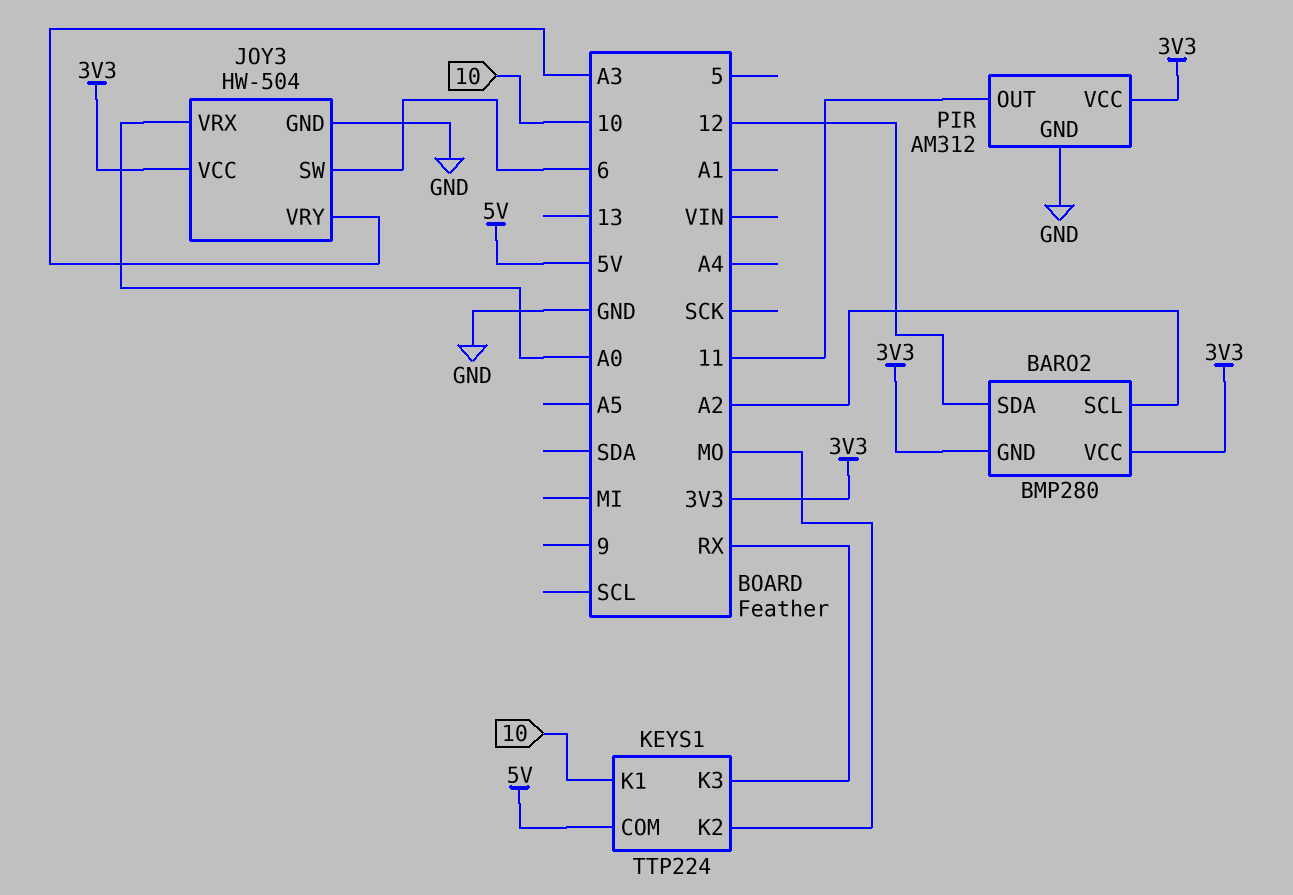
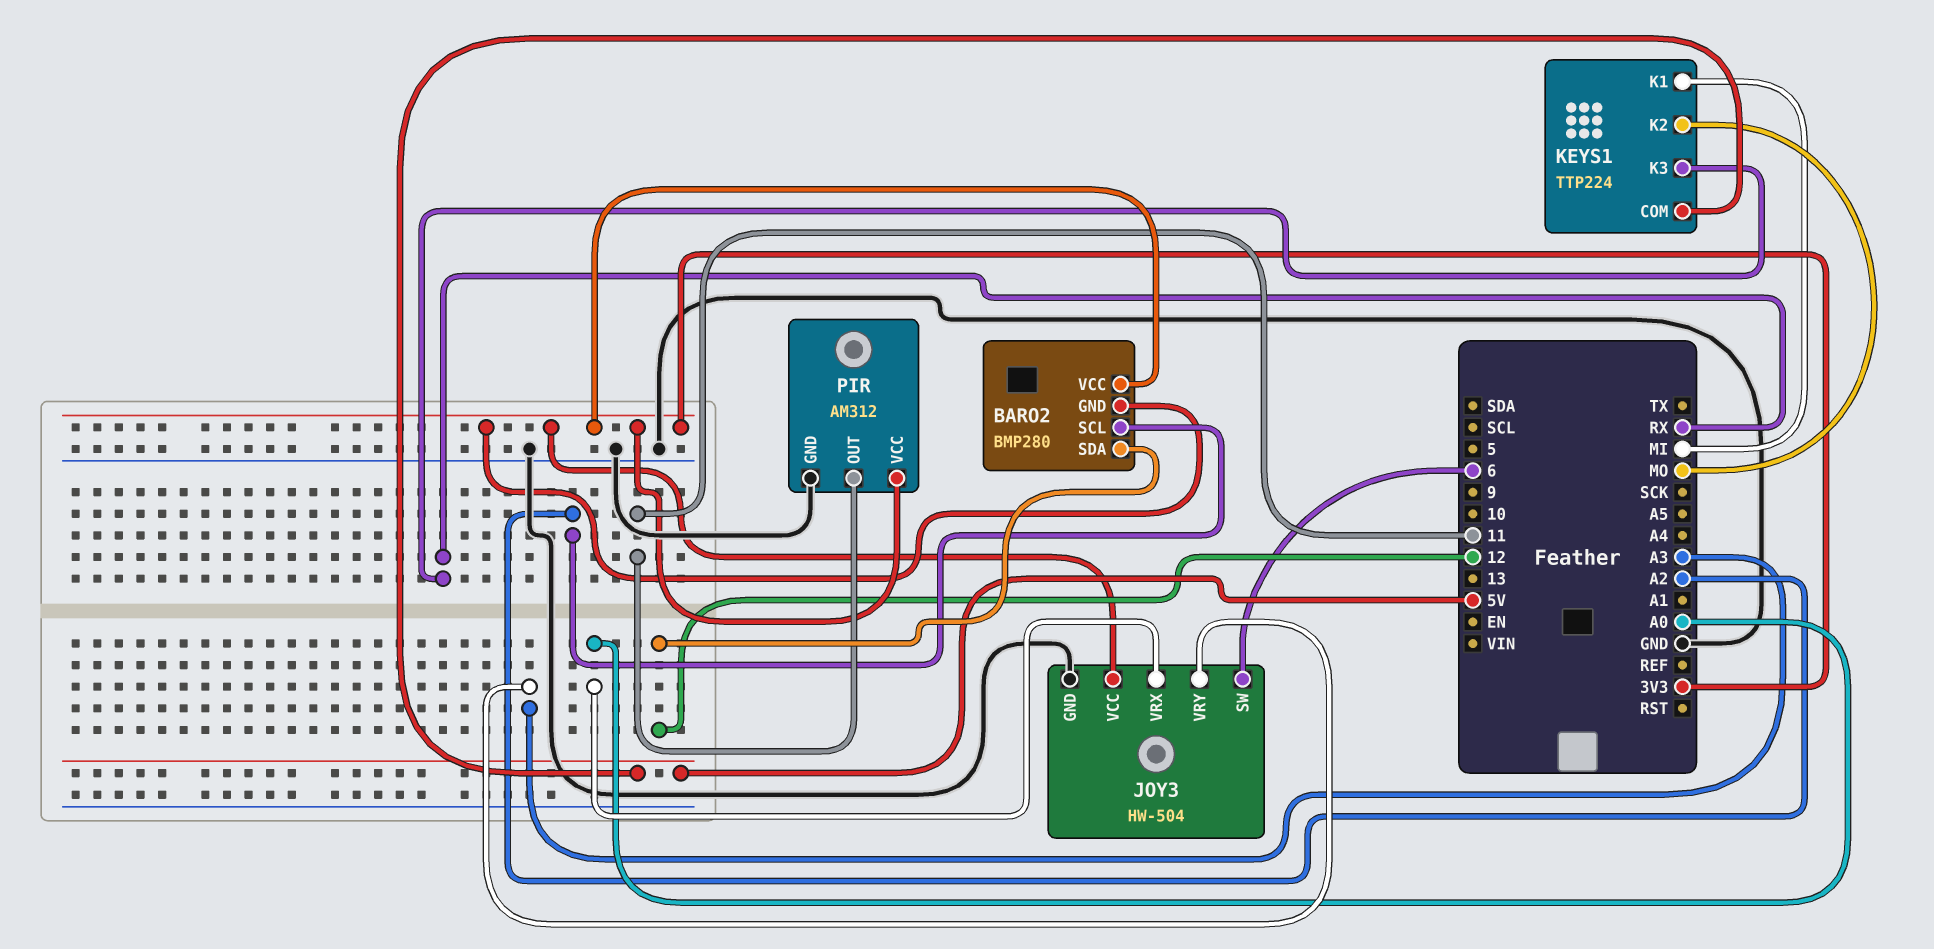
KEYS1 pin K1: 10 -> MI

